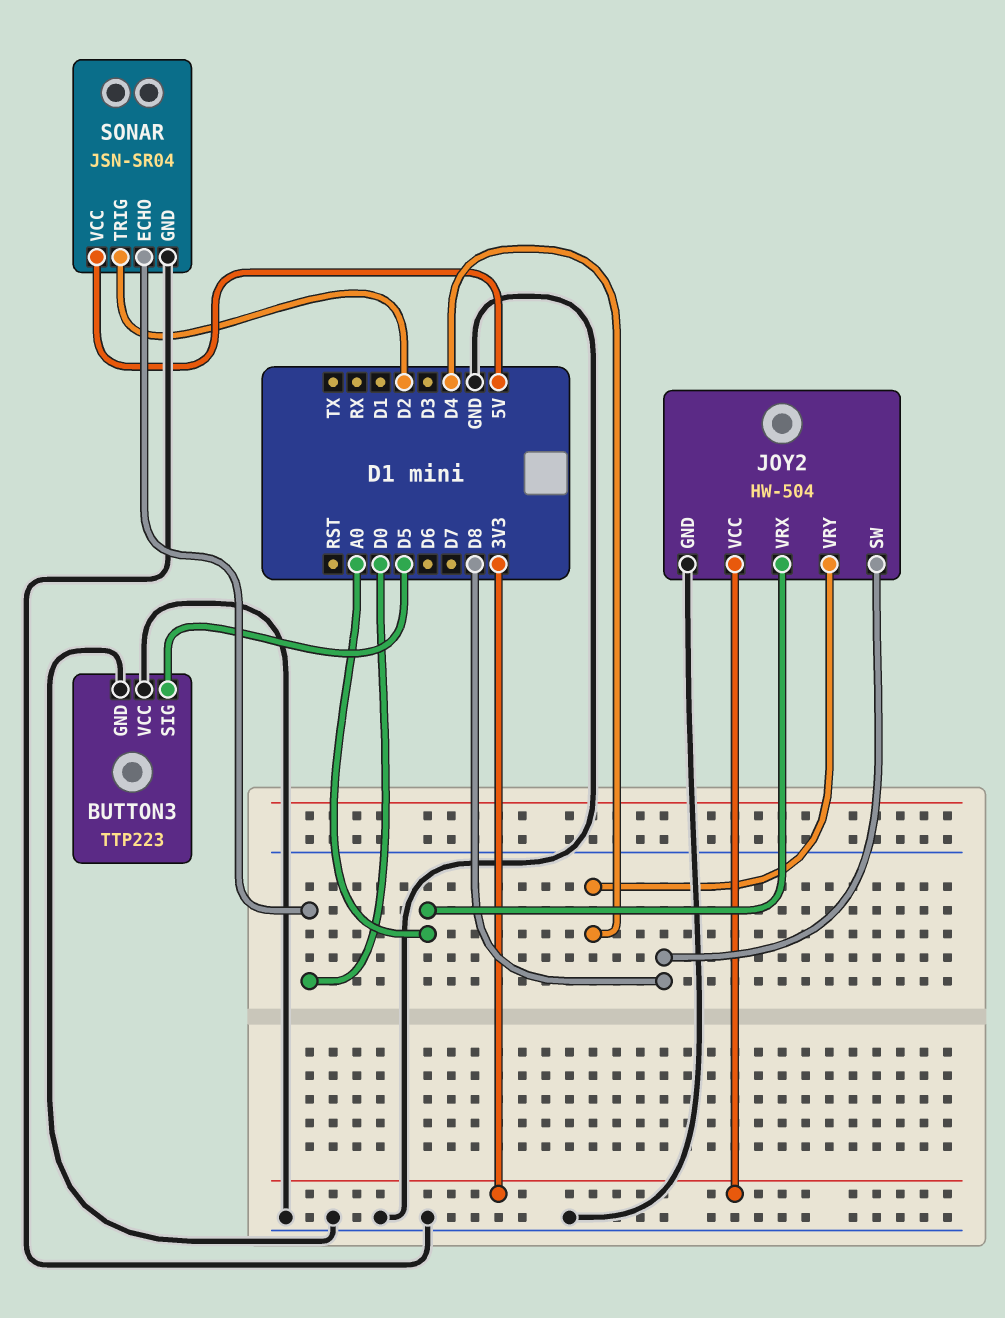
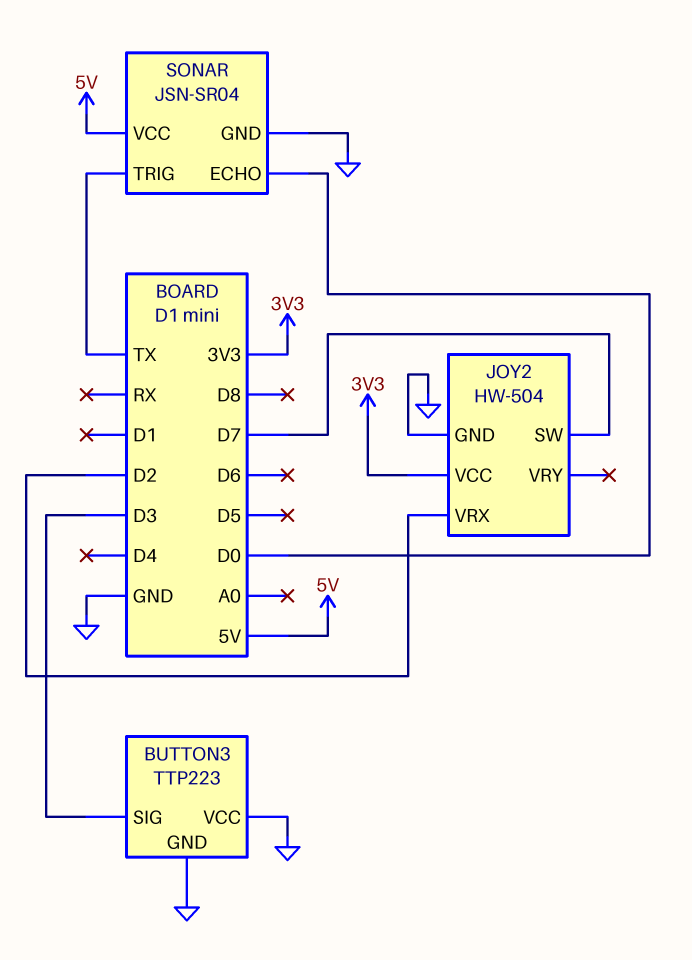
BUTTON3 pin SIG: D5 -> D3
JOY2 pin SW: D8 -> D7
JOY2 pin VRX: A0 -> D2
JOY2 pin VRY: D4 -> none
SONAR pin TRIG: D2 -> TX

